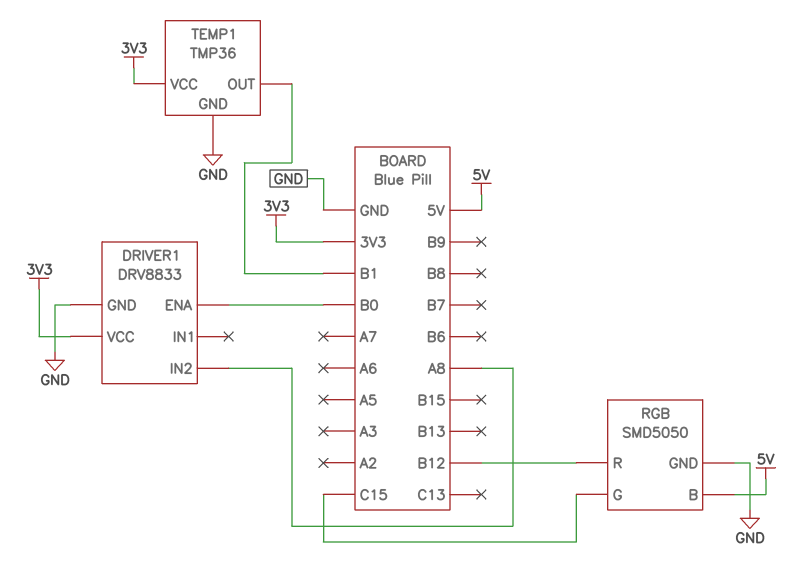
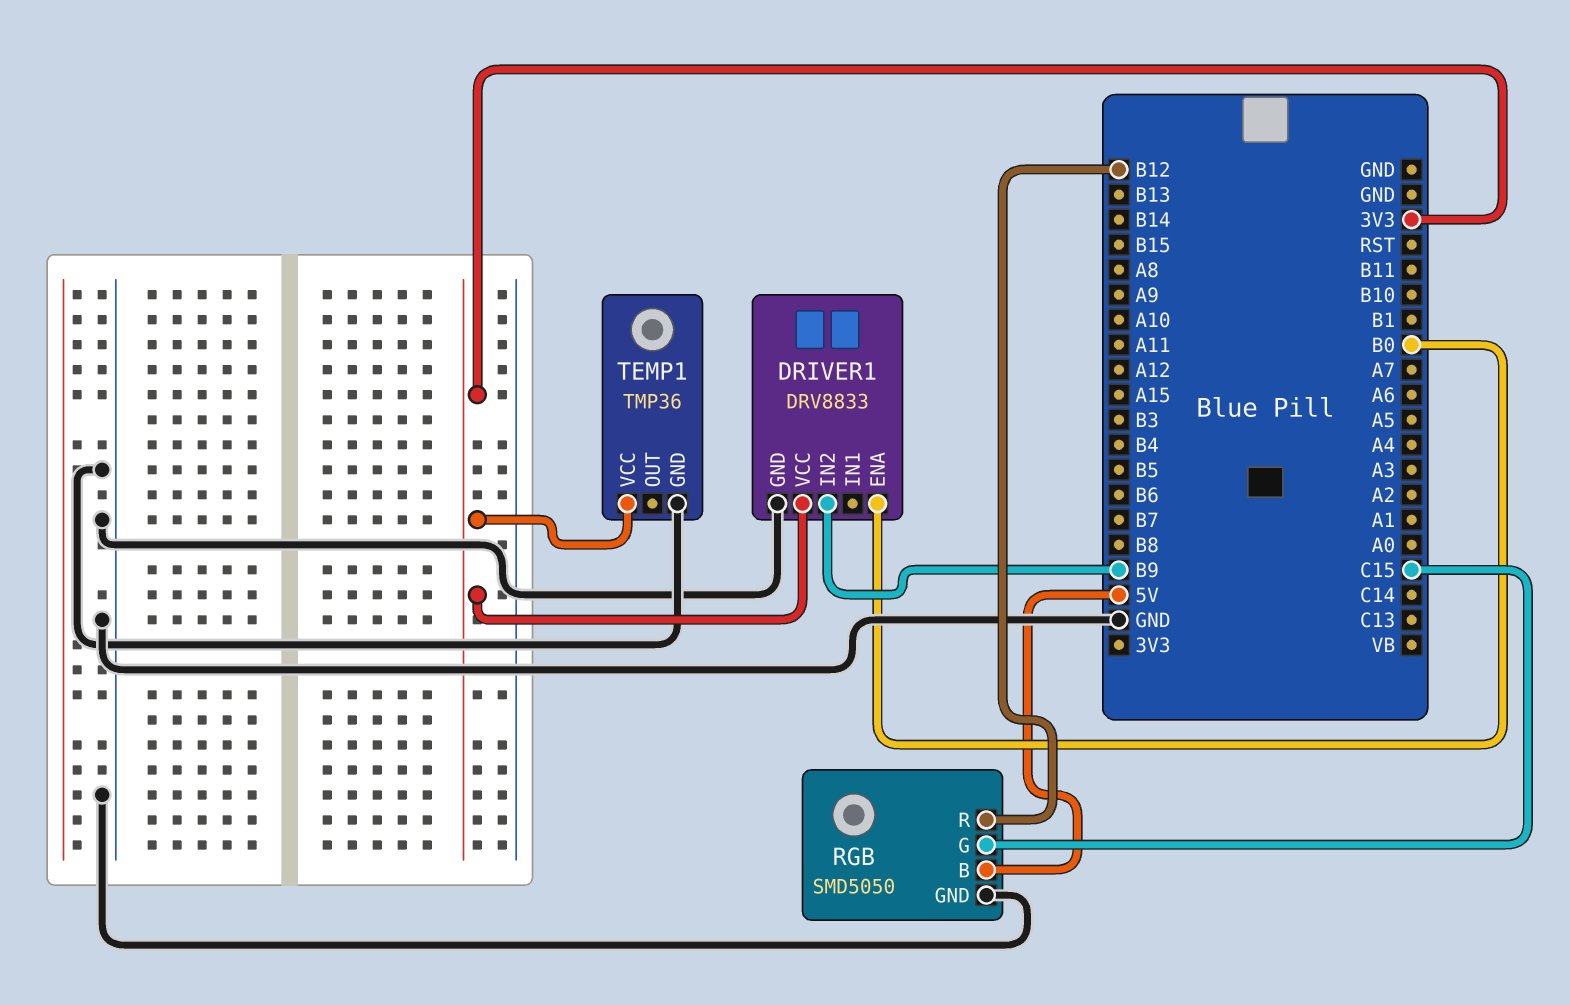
DRIVER1 pin IN2: A8 -> B9
TEMP1 pin OUT: B1 -> none

